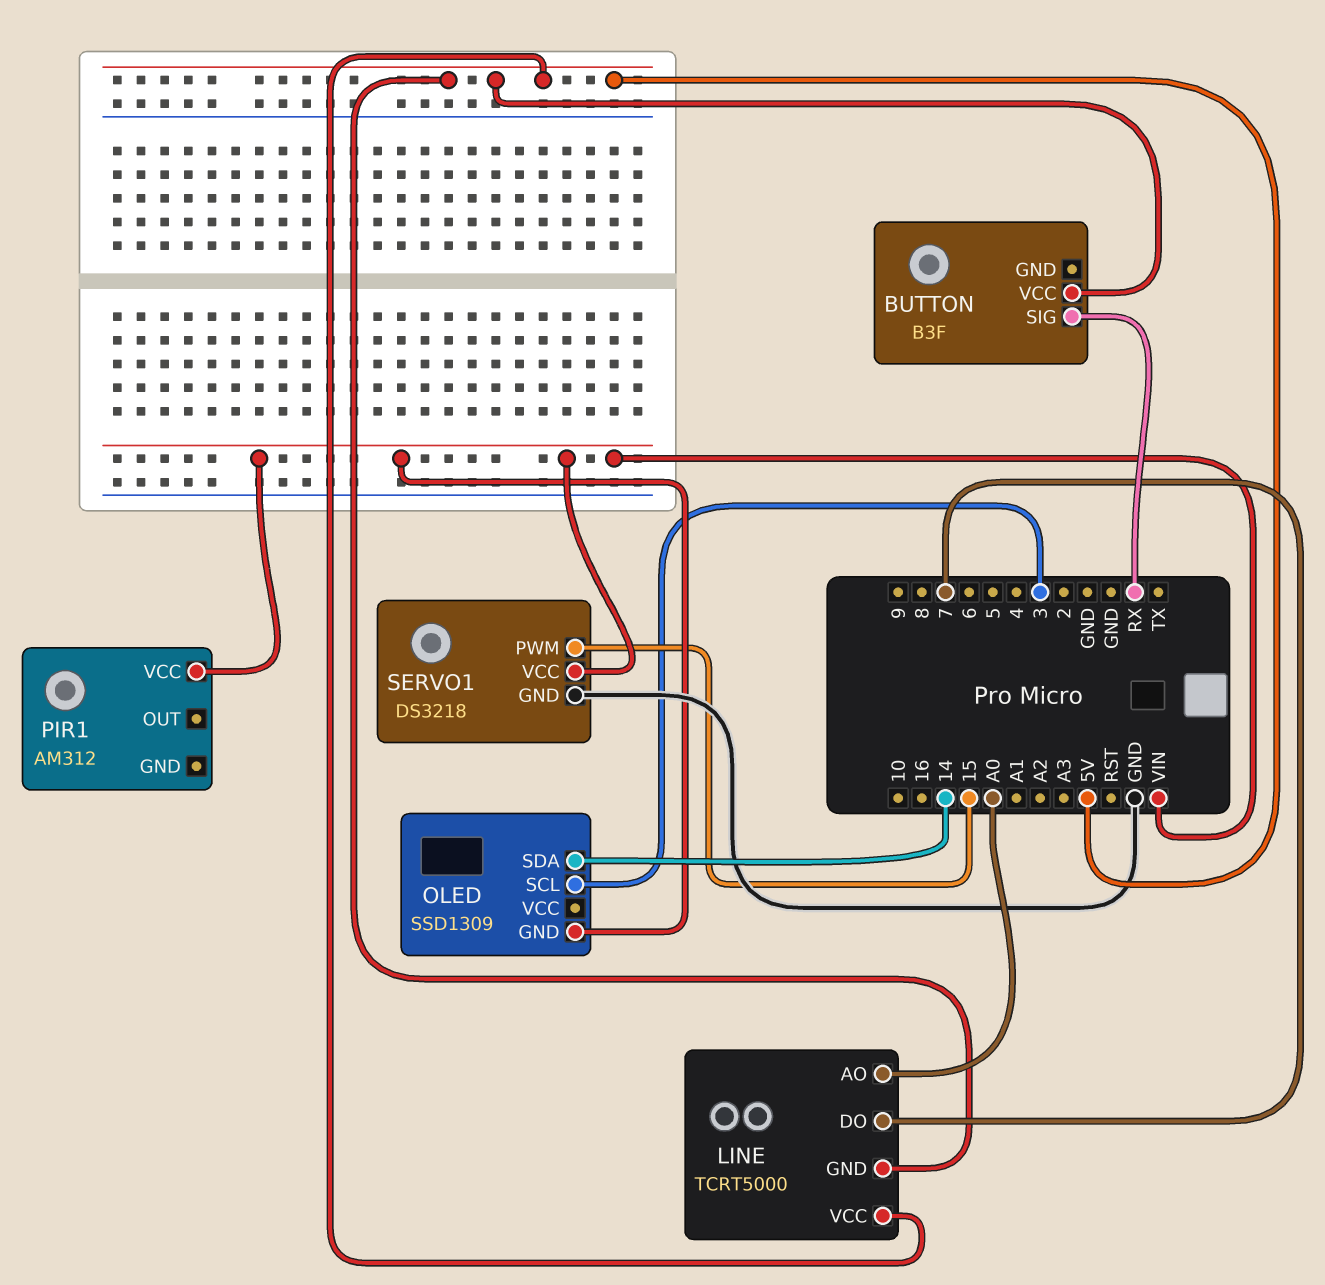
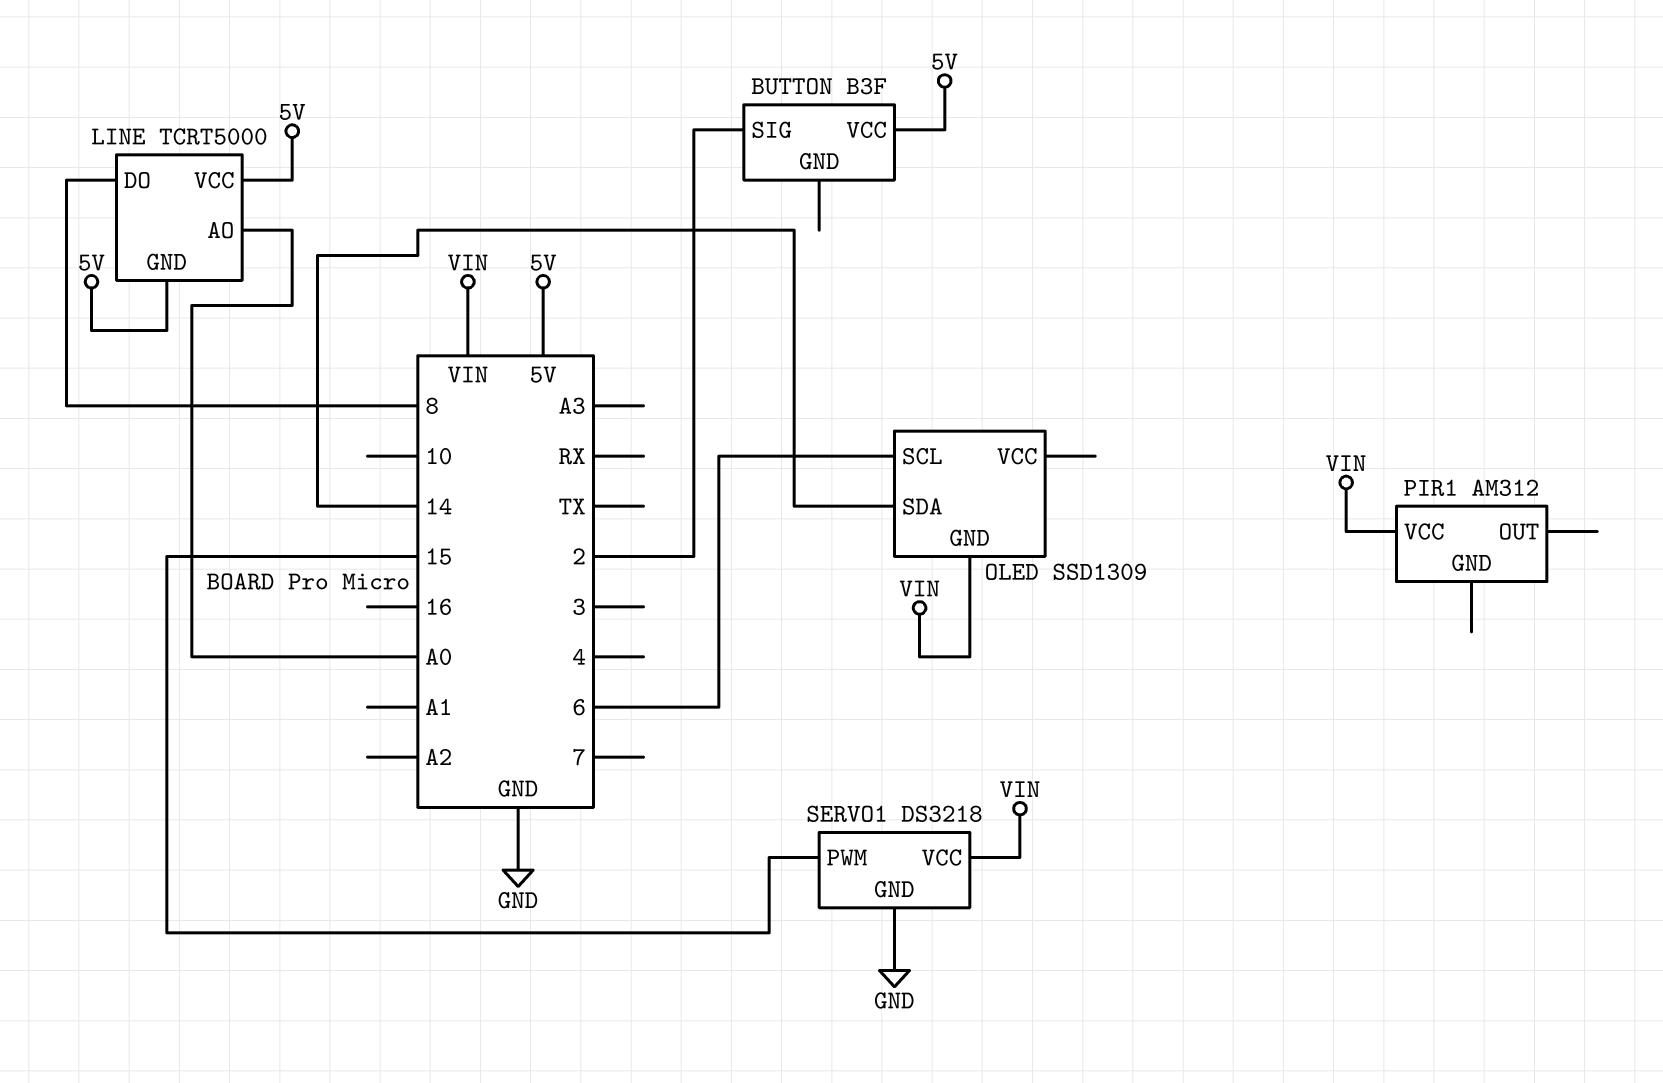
BUTTON pin SIG: RX -> 2
LINE pin DO: 7 -> 8
OLED pin SCL: 3 -> 6

